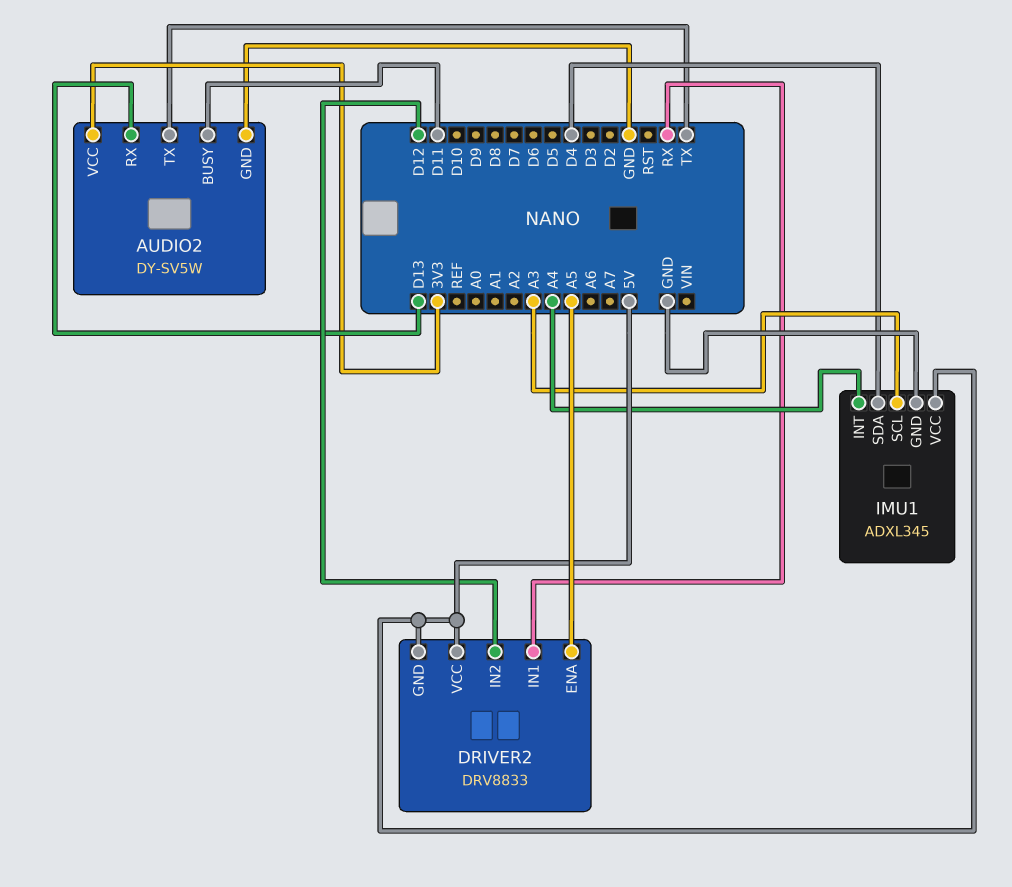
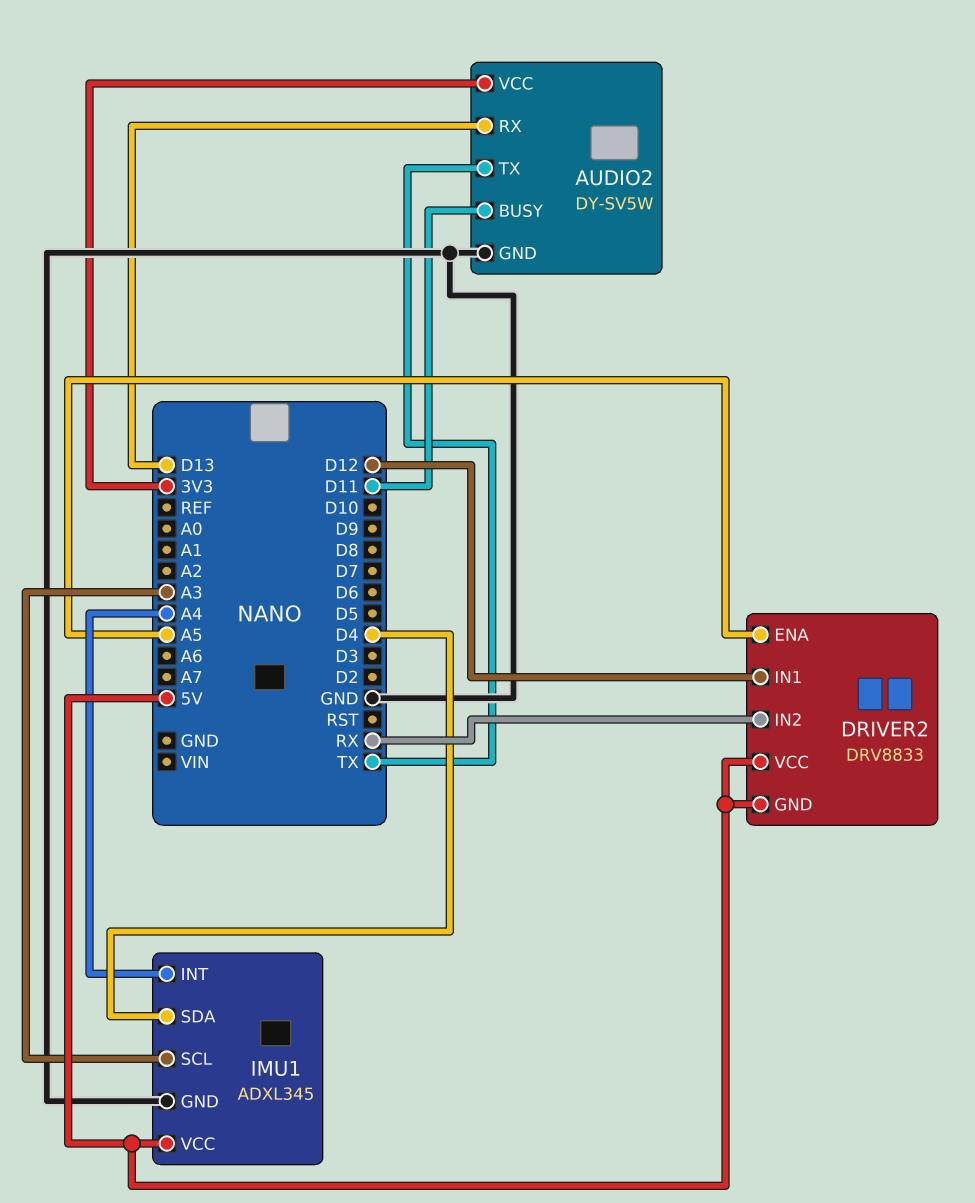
DRIVER2 pin IN1: RX -> D12
DRIVER2 pin IN2: D12 -> RX

